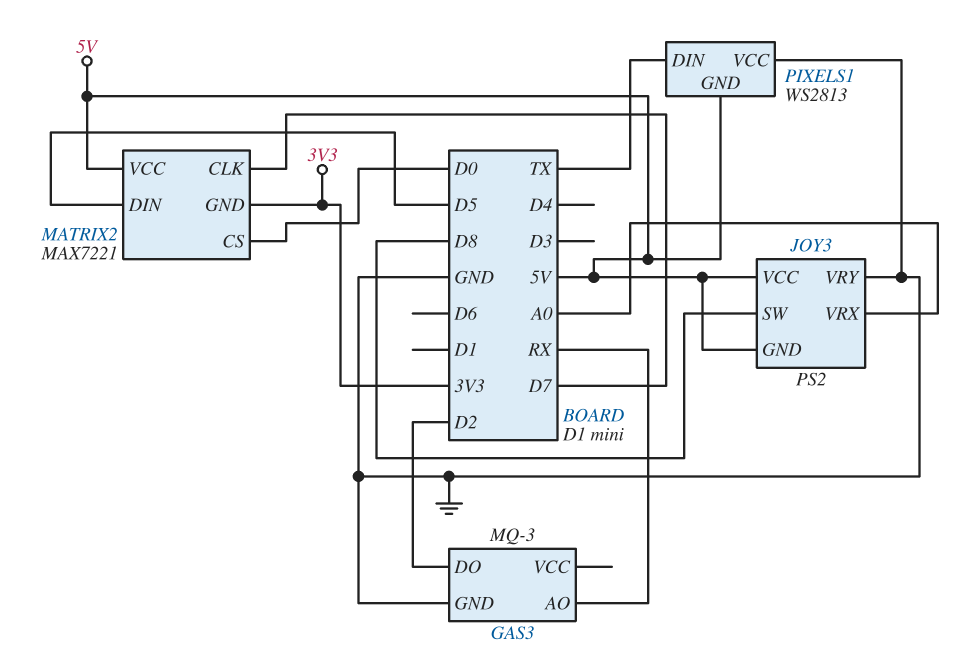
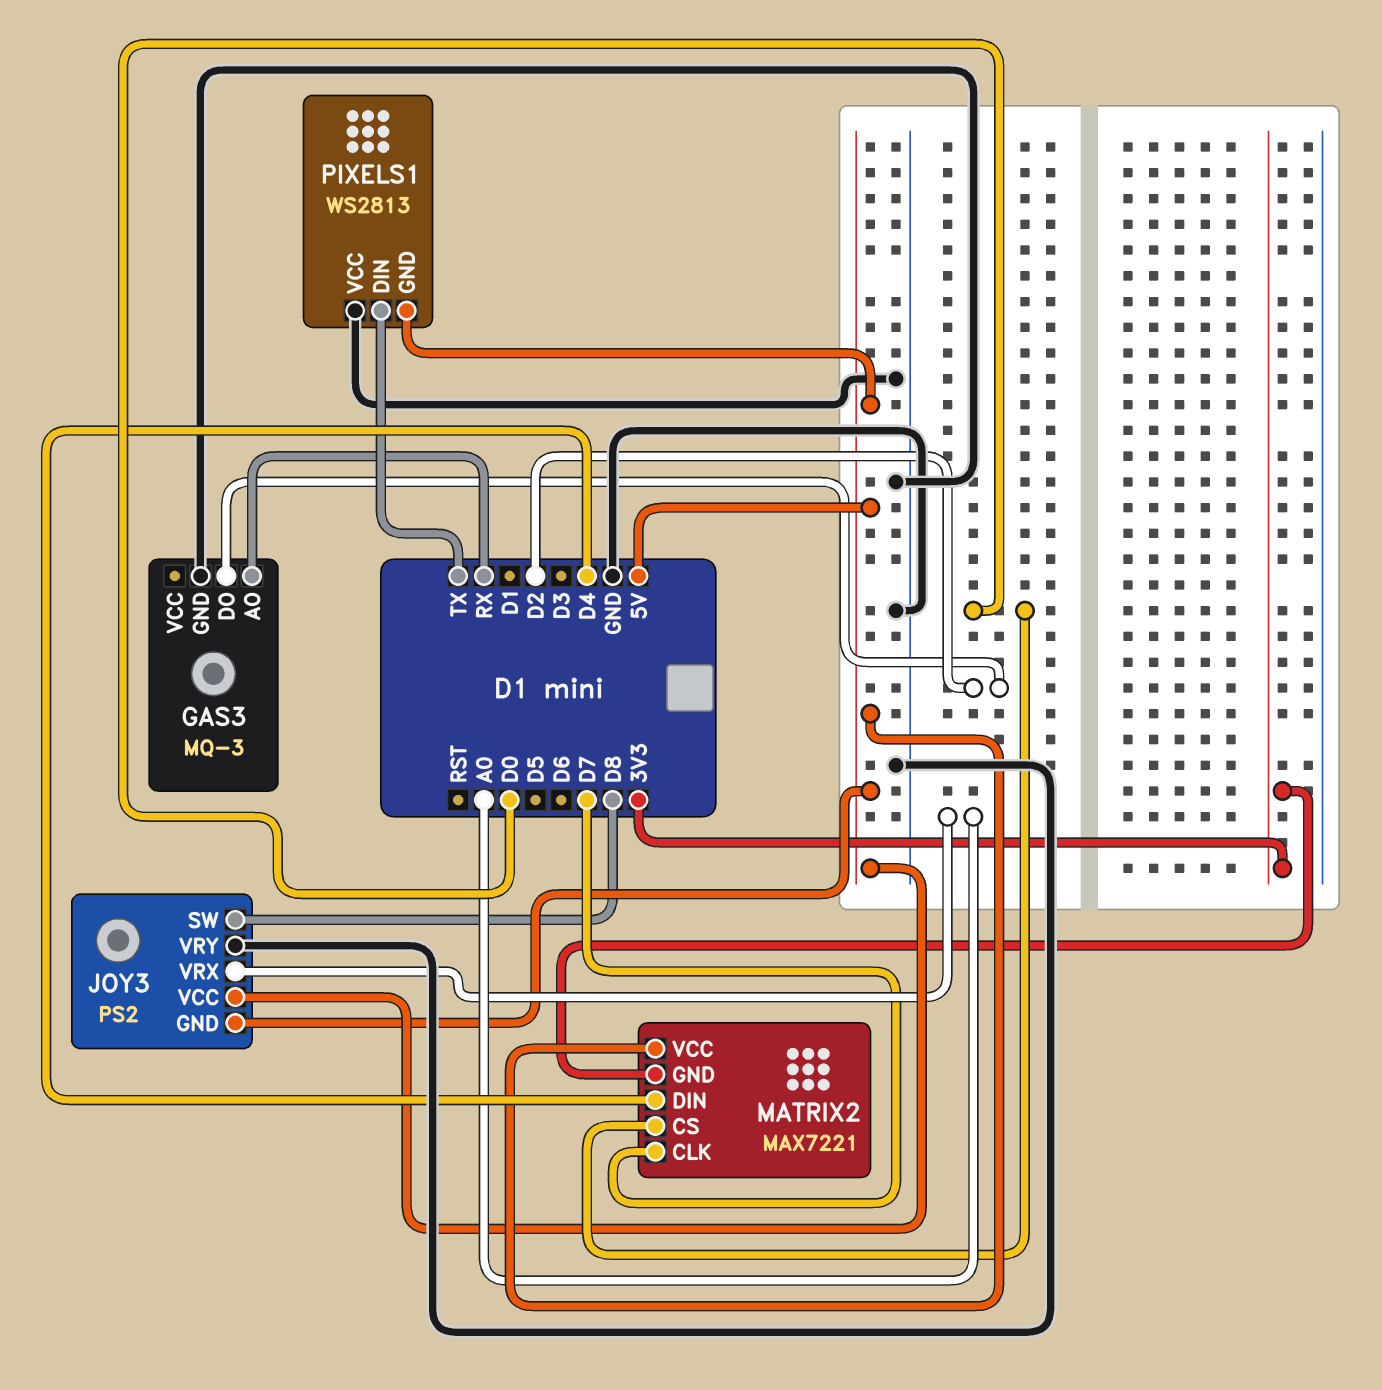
MATRIX2 pin DIN: D5 -> D4

